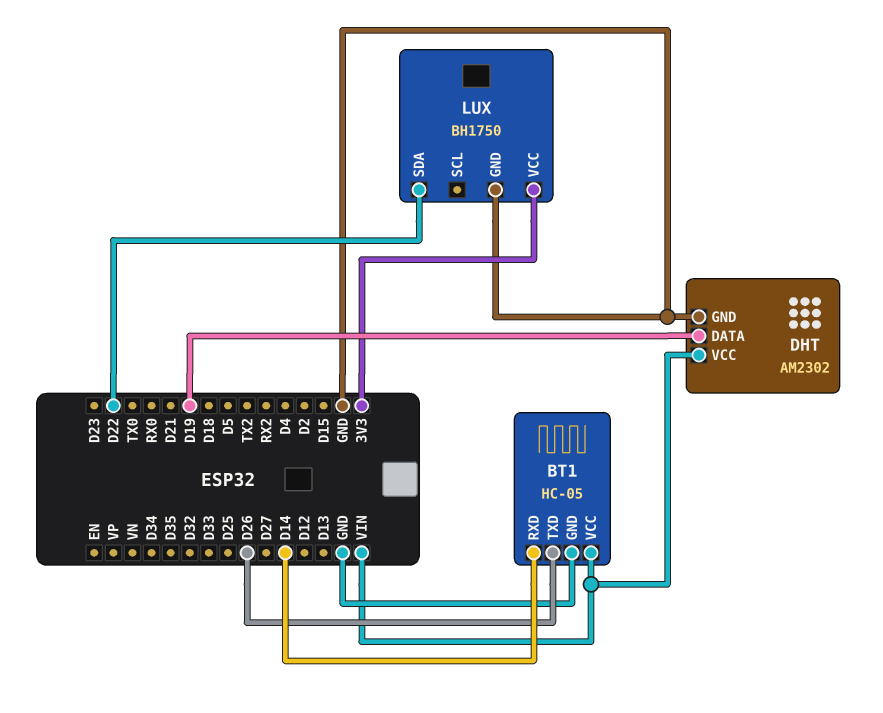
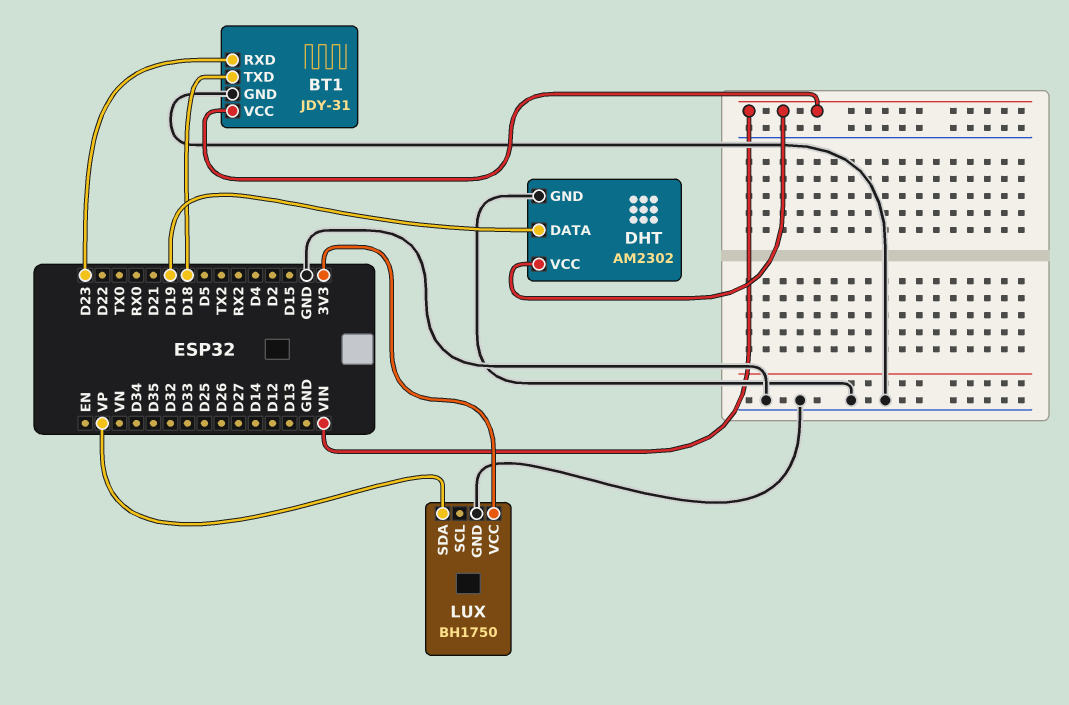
BT1: HC-05 -> JDY-31
BT1 pin RXD: D14 -> D23
BT1 pin TXD: D26 -> D18
LUX pin SDA: D22 -> VP

